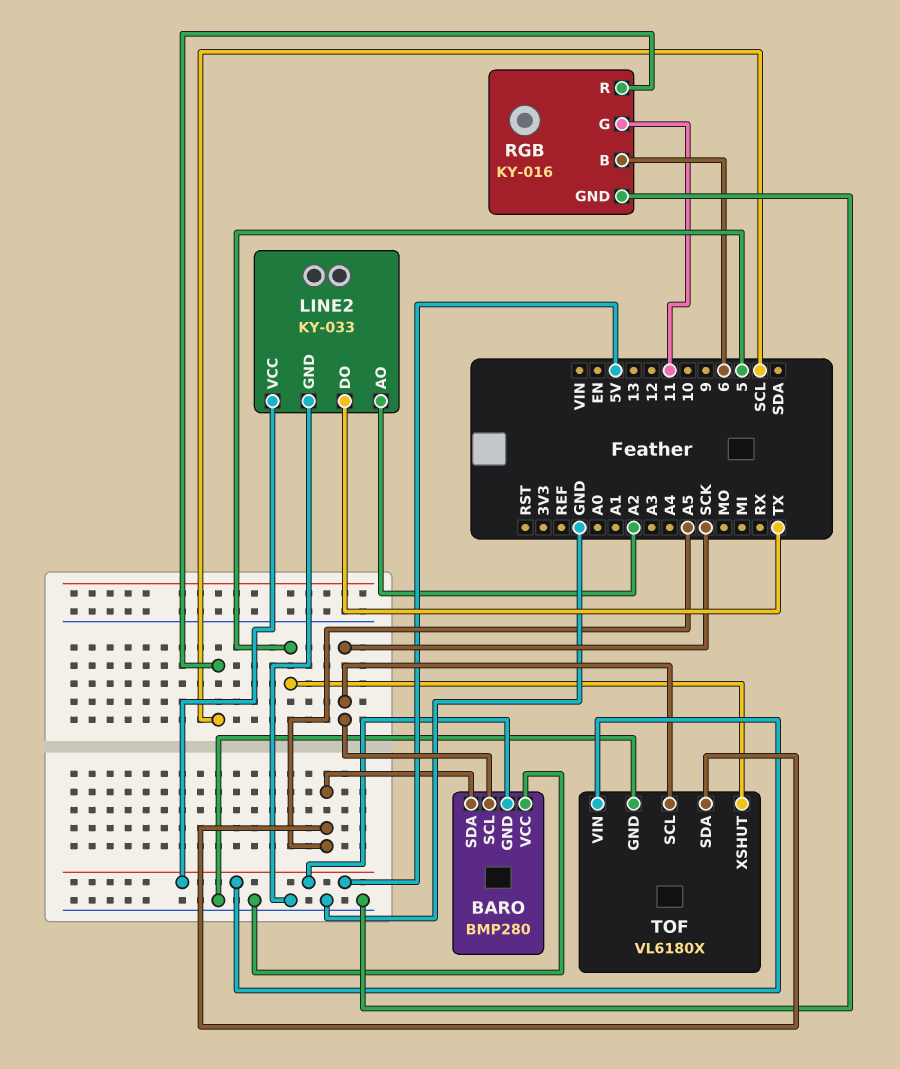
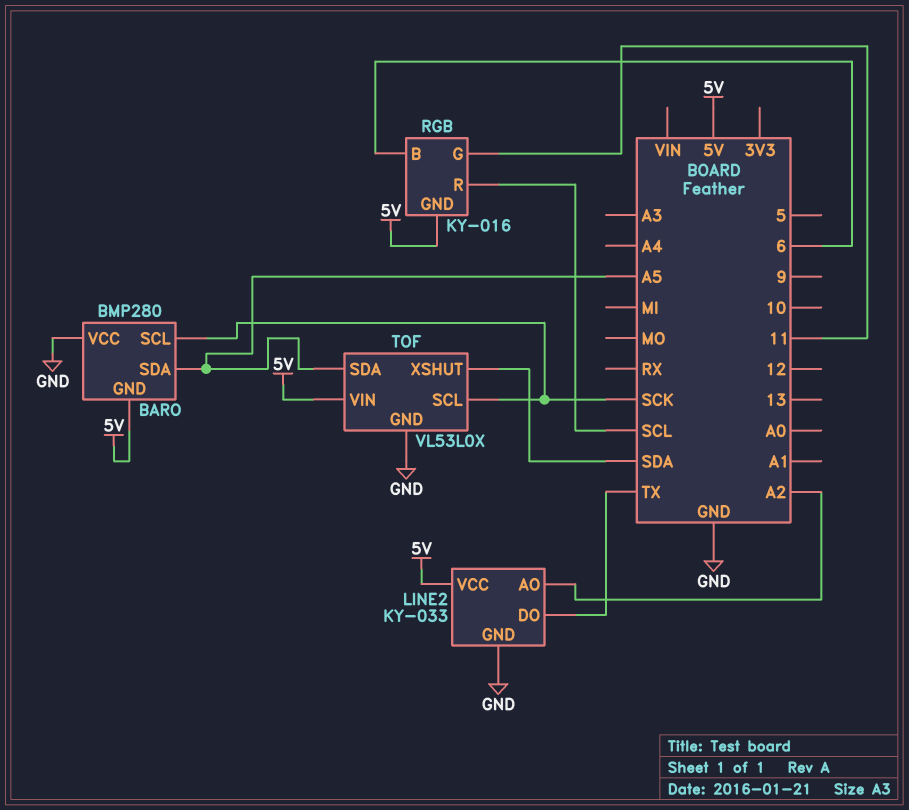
RGB pin GND: GND -> 5V
TOF: VL6180X -> VL53L0X
TOF pin XSHUT: 5 -> SDA

